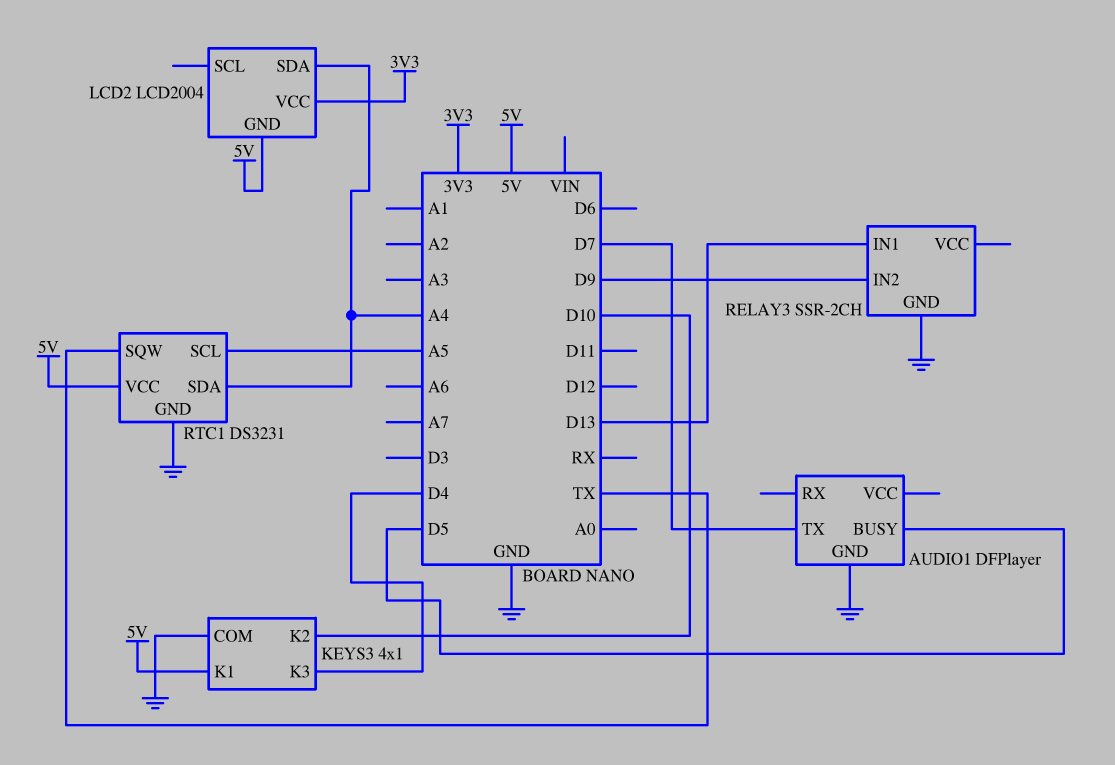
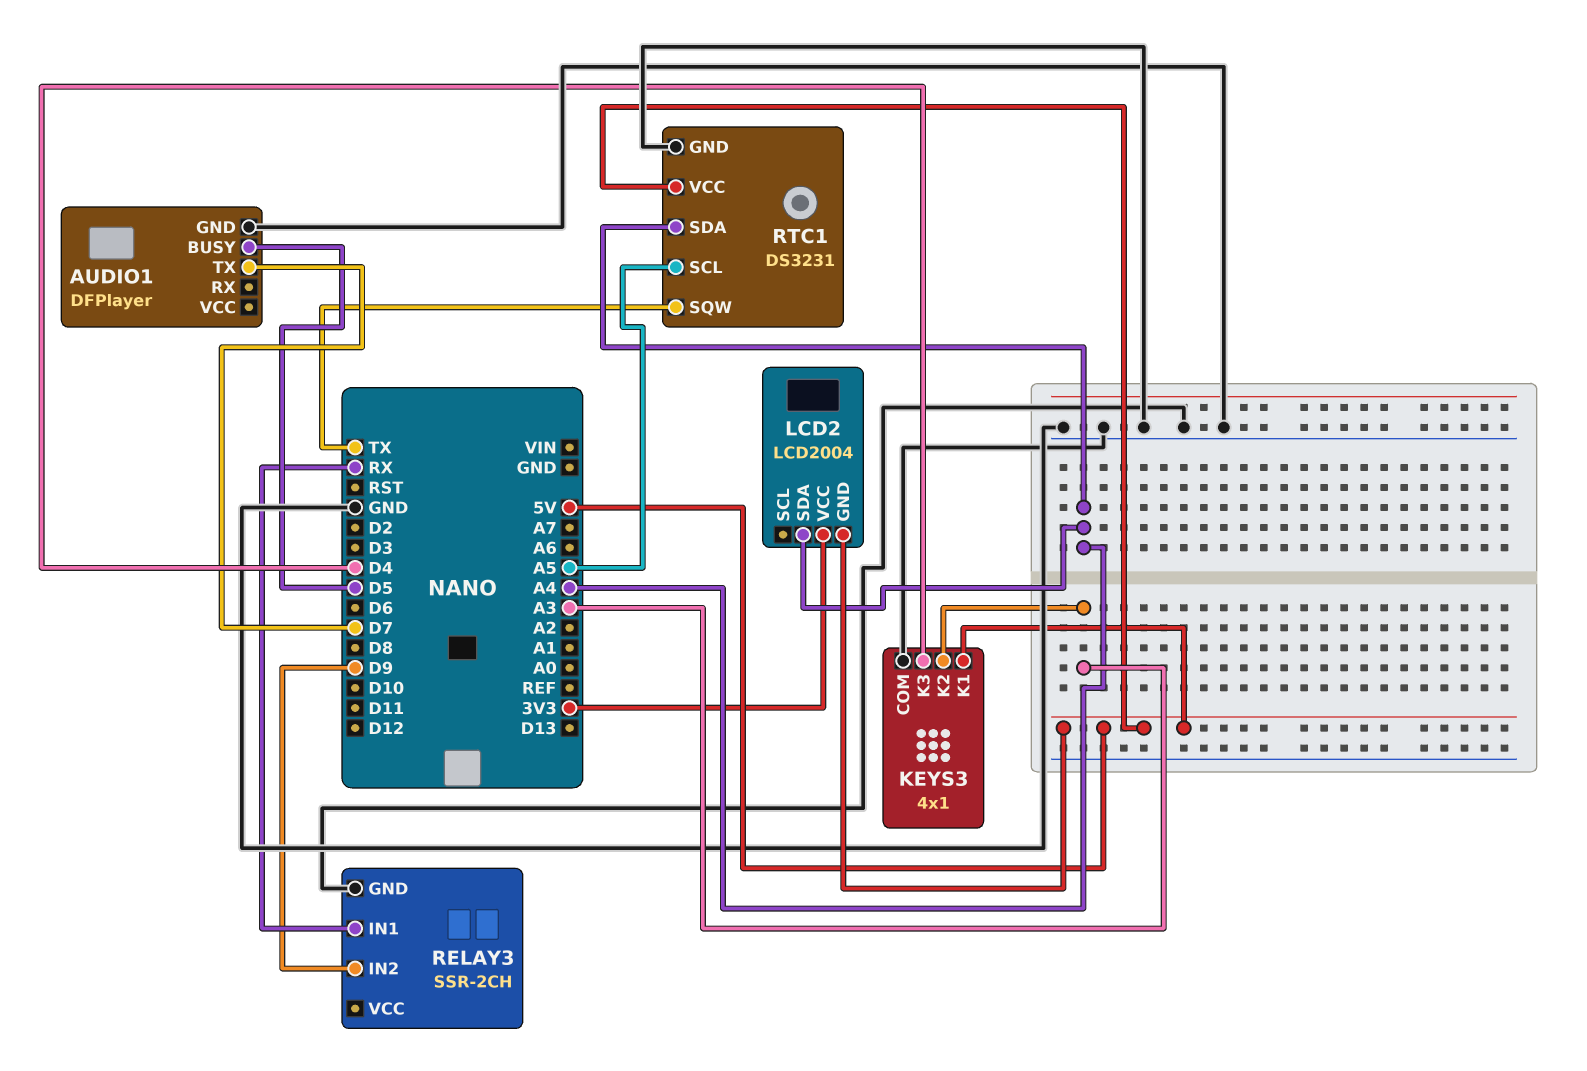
KEYS3 pin K2: D10 -> A3
RELAY3 pin IN1: D13 -> RX

